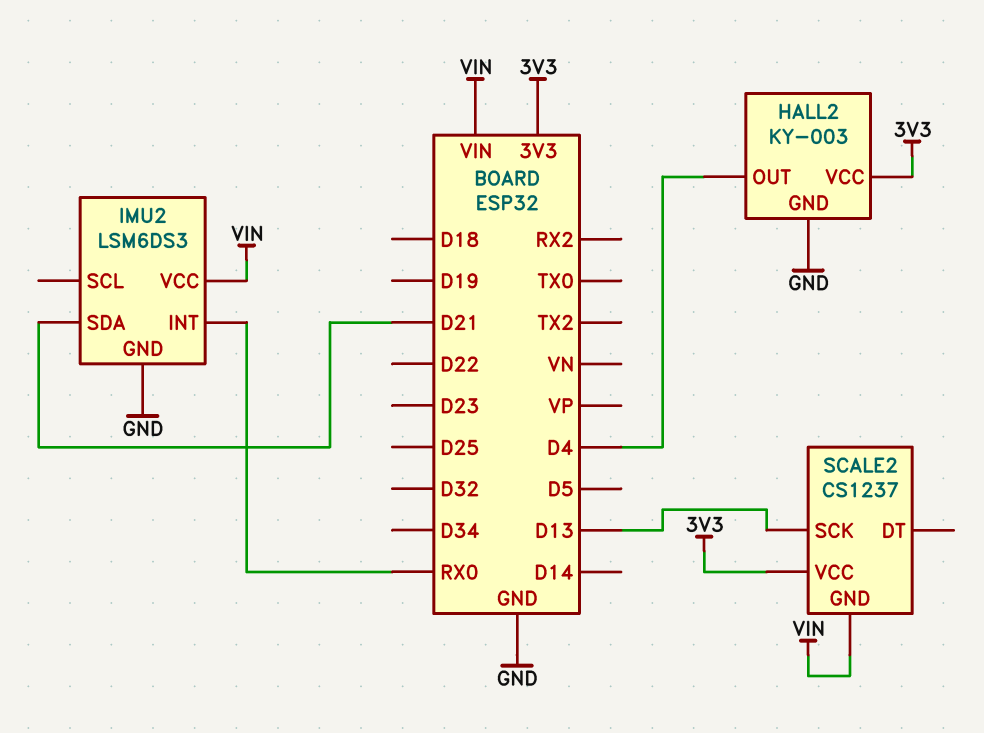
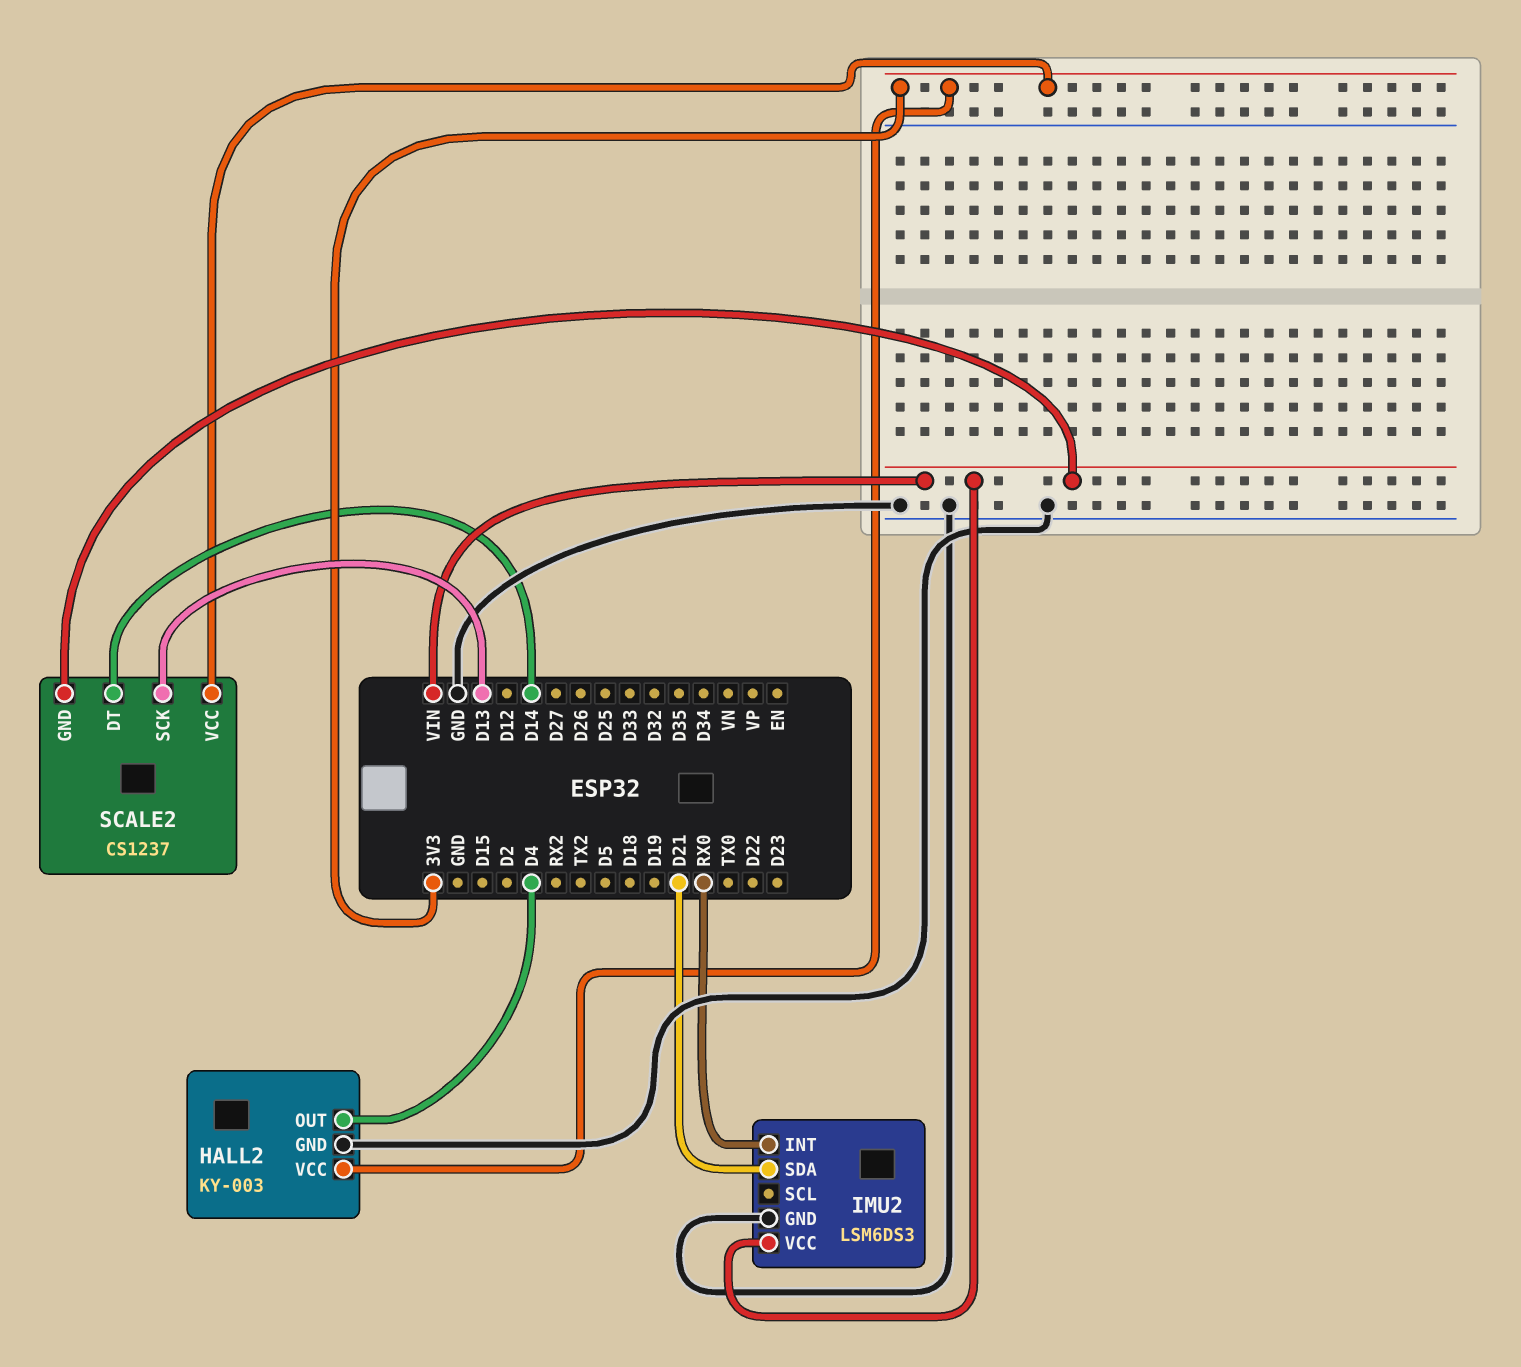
SCALE2 pin DT: none -> D14

